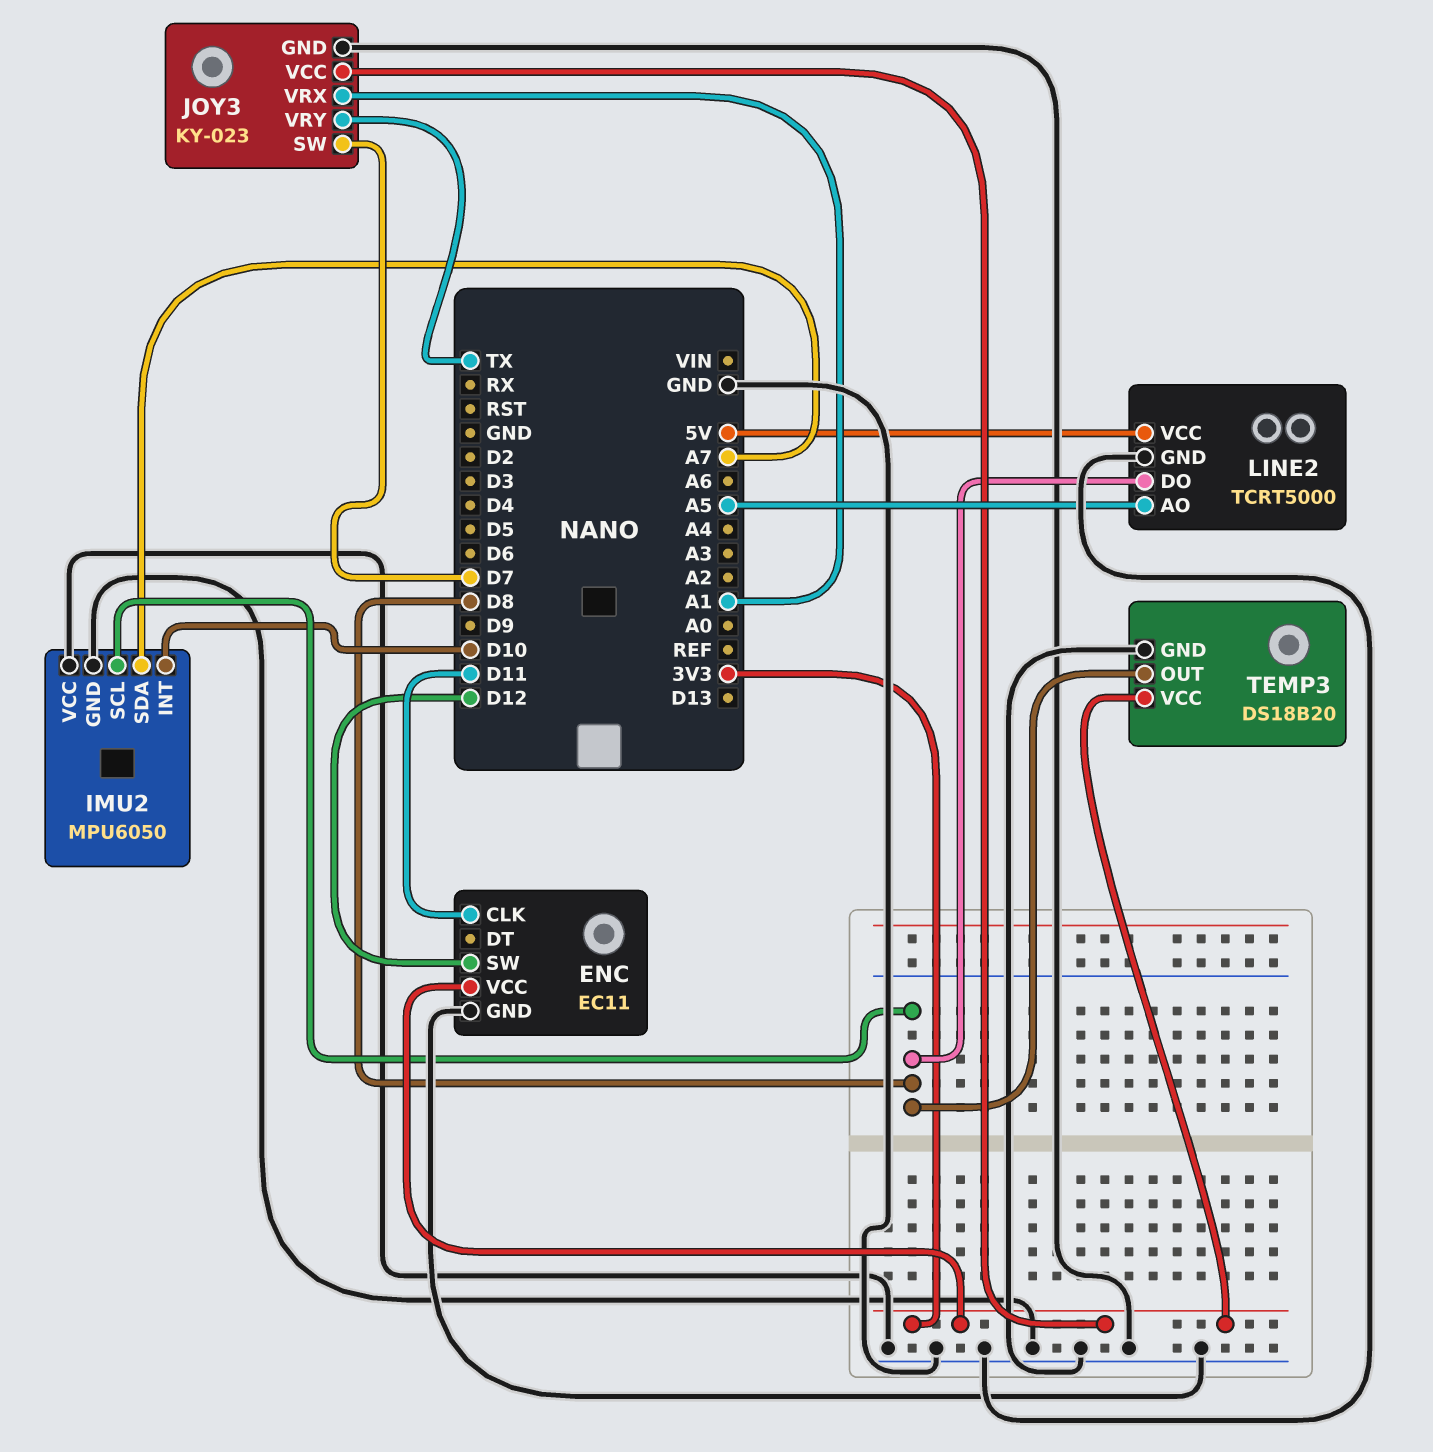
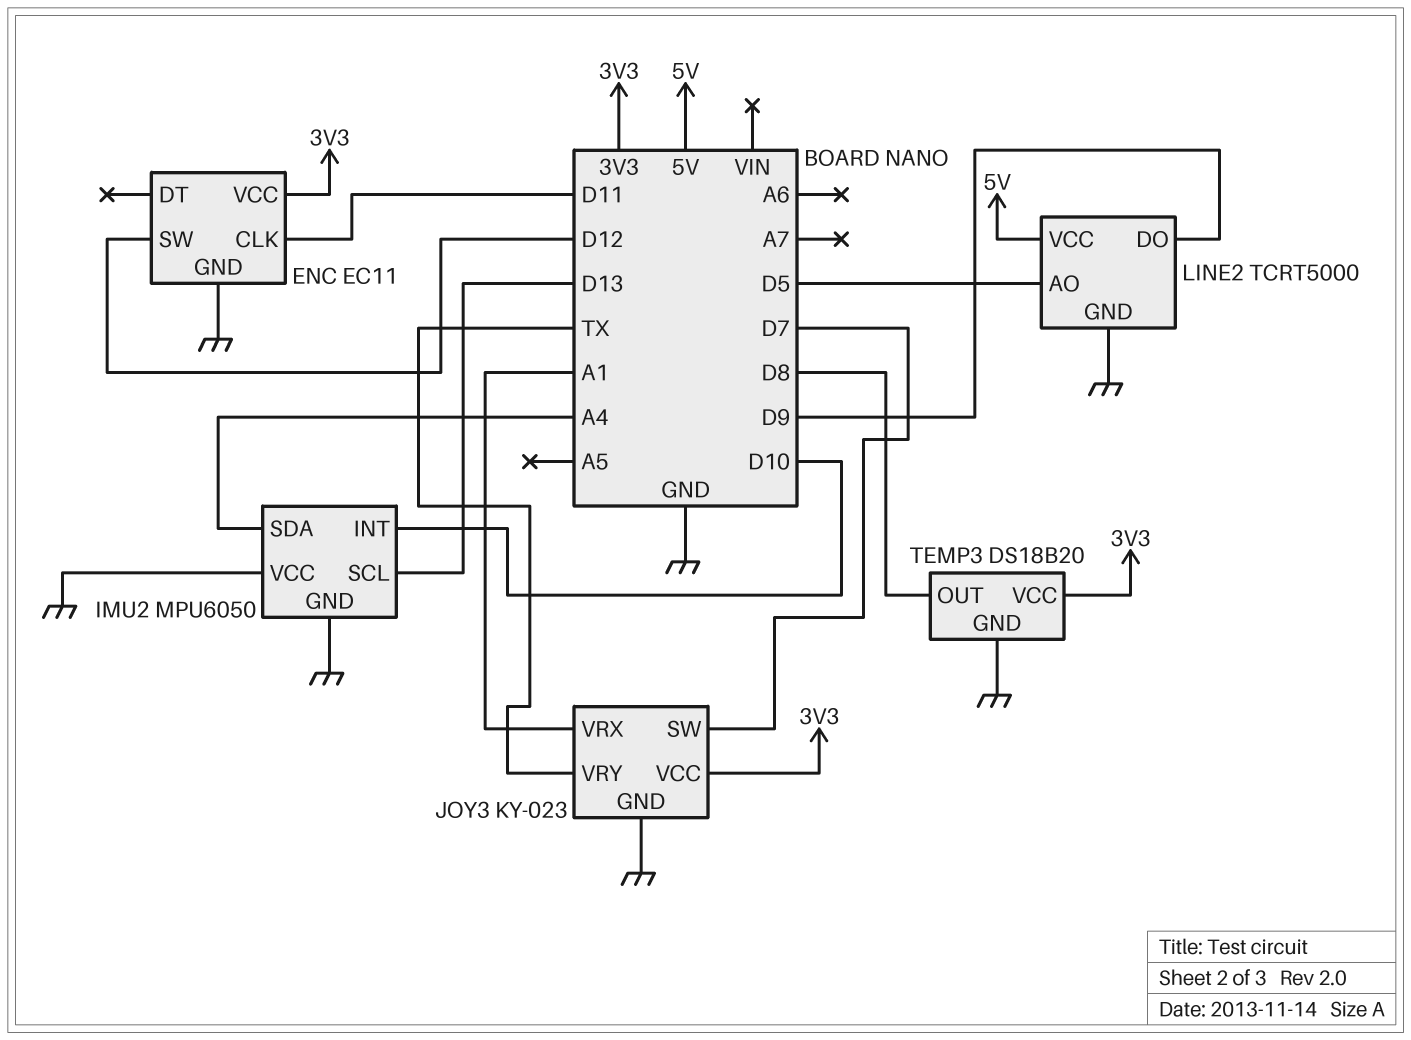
IMU2 pin SCL: D8 -> D13
IMU2 pin SDA: A7 -> A4
LINE2 pin AO: A5 -> D5
LINE2 pin DO: D8 -> D9

